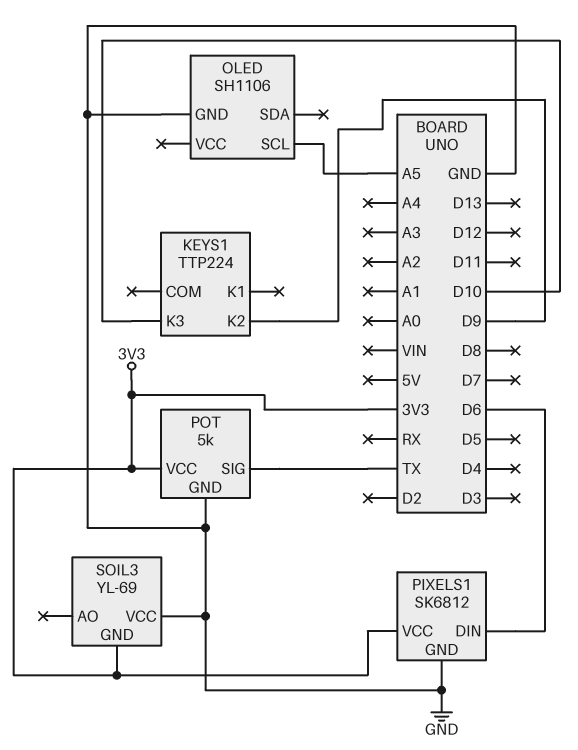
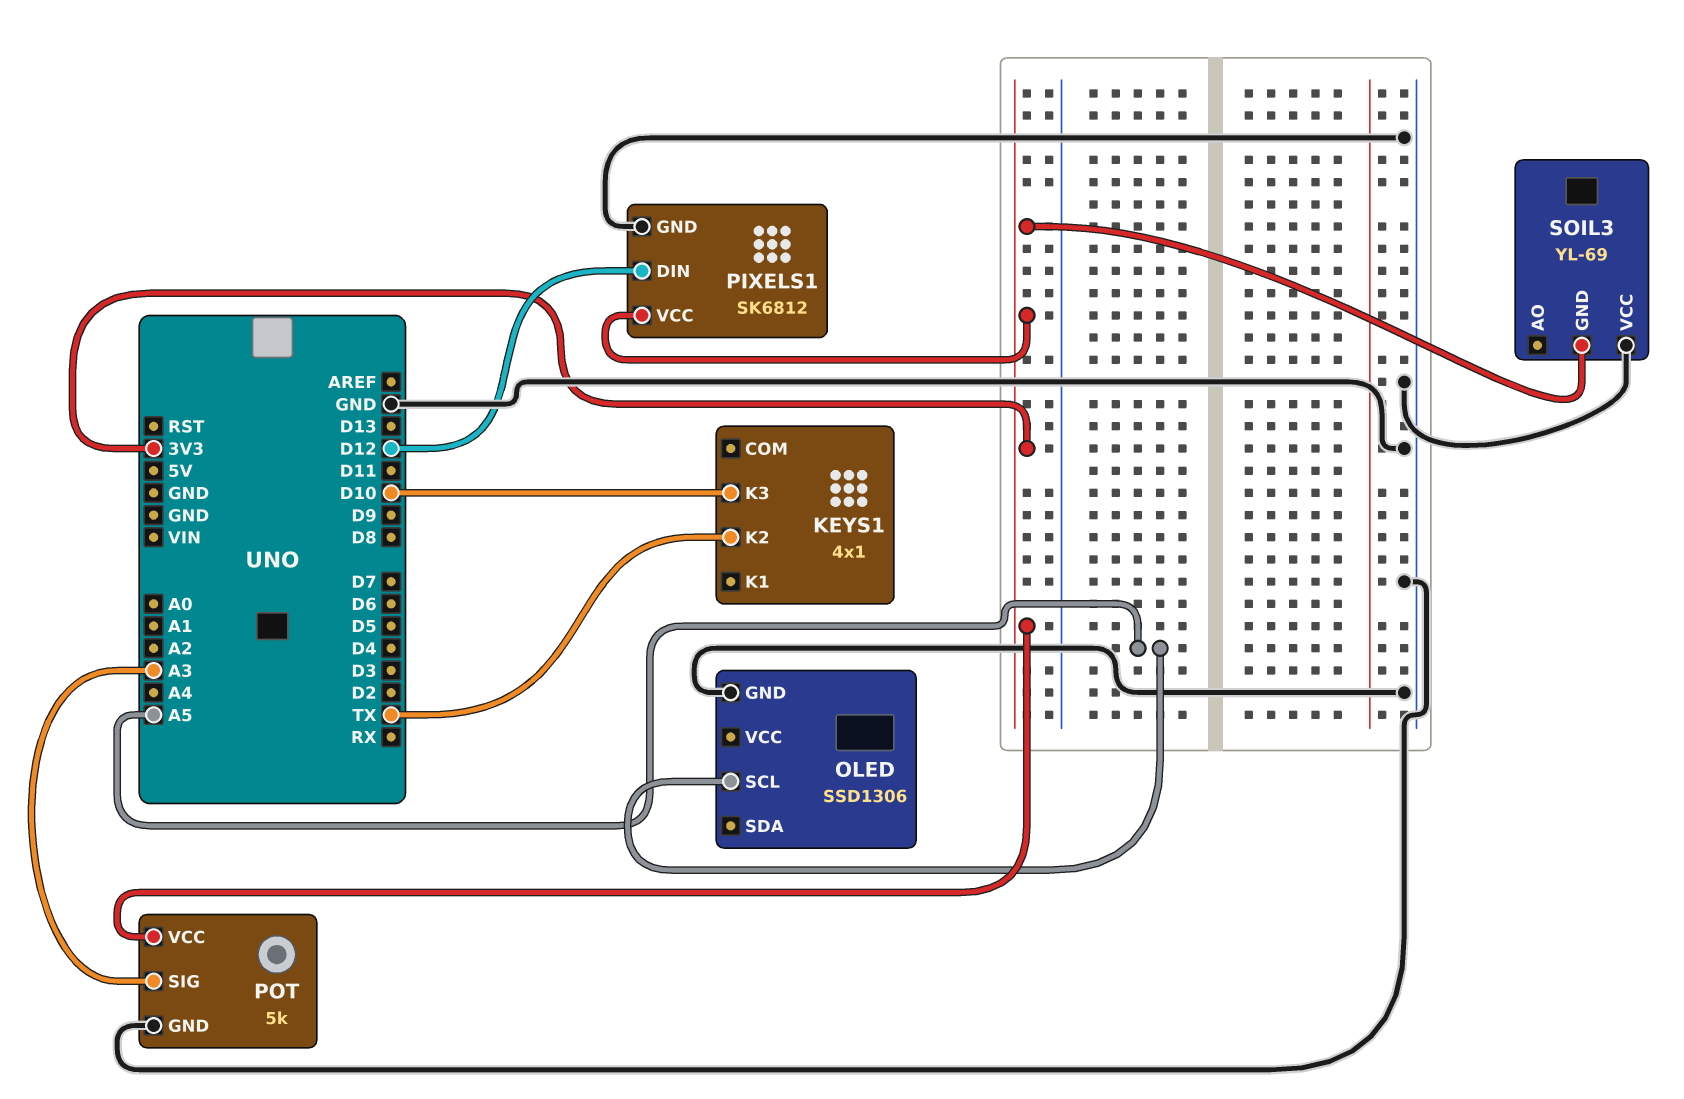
KEYS1: TTP224 -> 4x1
KEYS1 pin K2: D9 -> TX
OLED: SH1106 -> SSD1306
PIXELS1 pin DIN: D6 -> D12
POT pin SIG: TX -> A3

